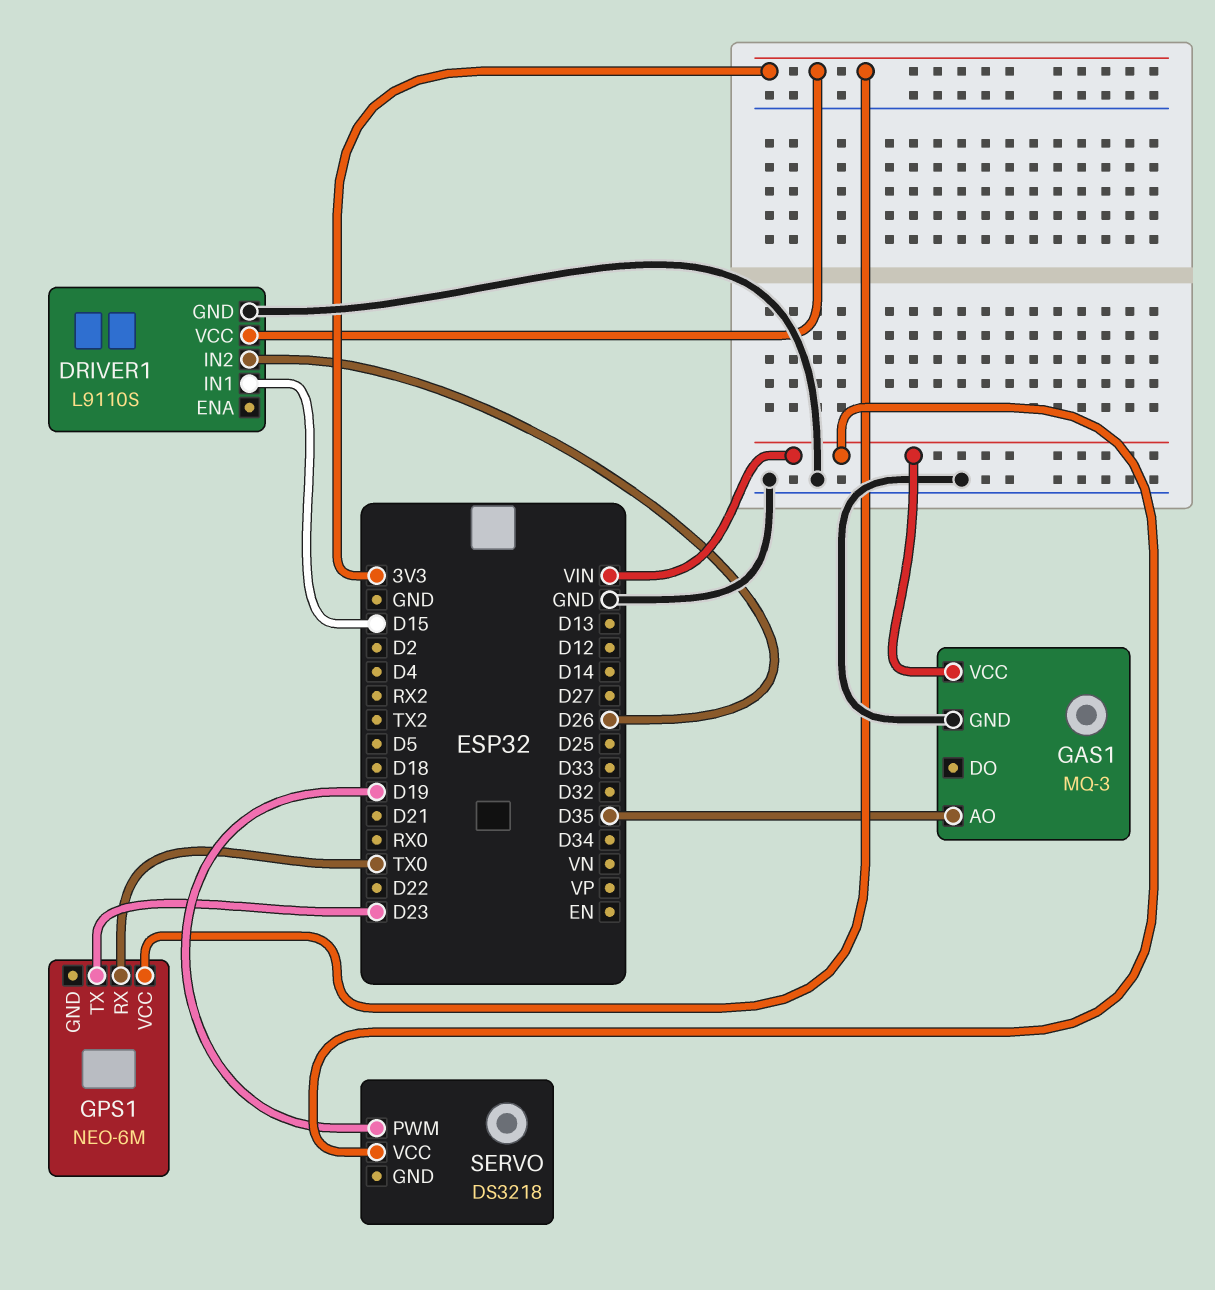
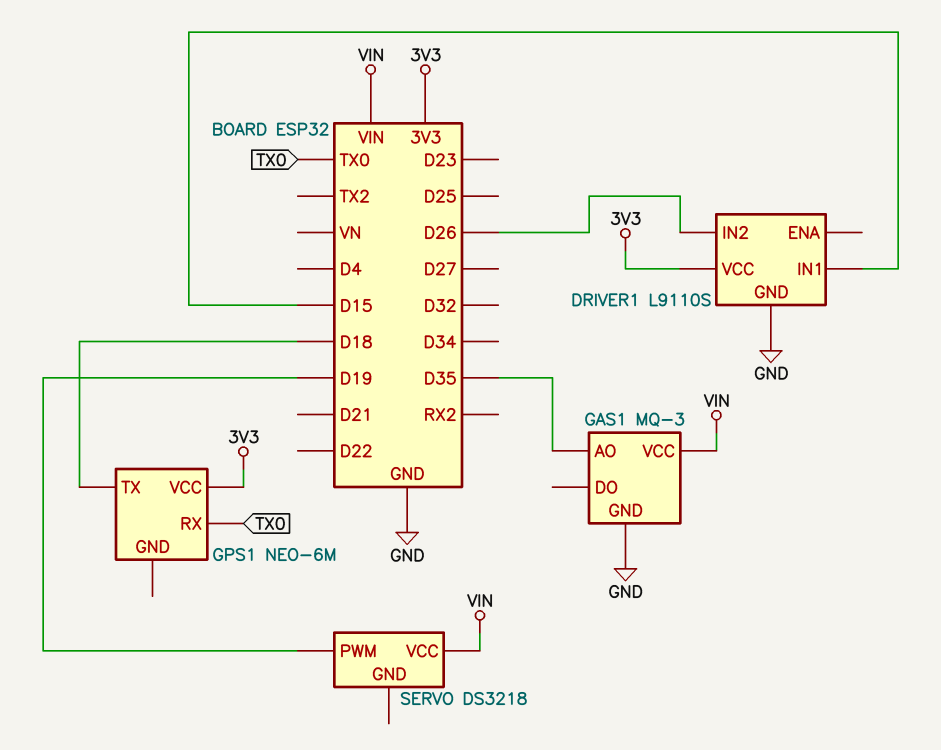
GPS1 pin TX: D23 -> D18

